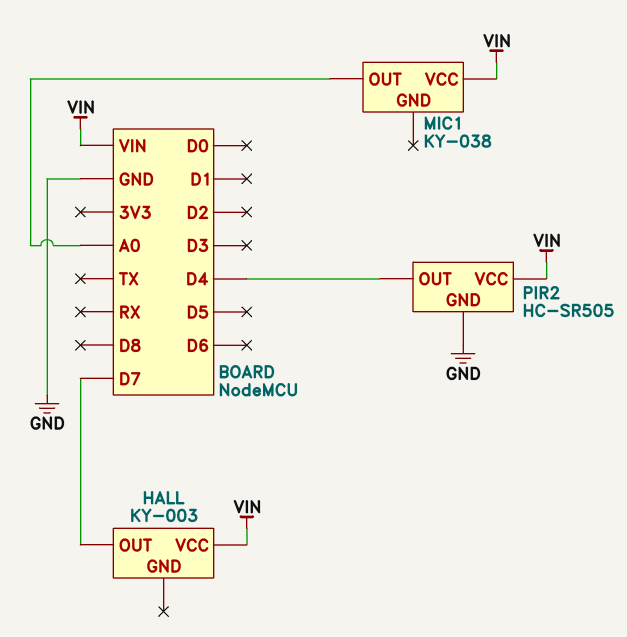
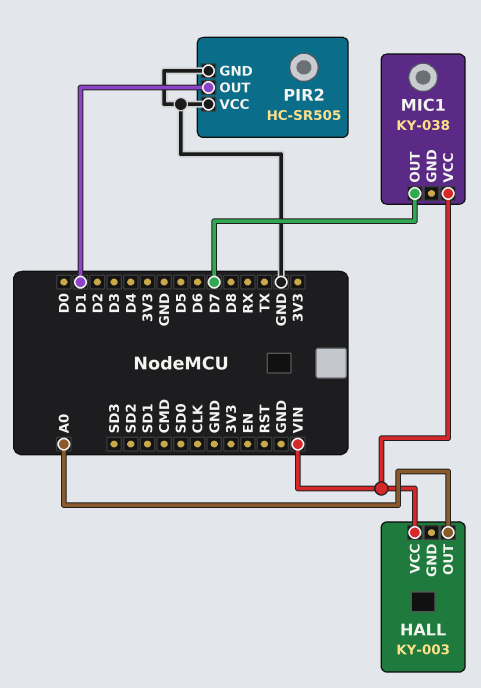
HALL pin OUT: D7 -> A0
MIC1 pin OUT: A0 -> D7
PIR2 pin OUT: D4 -> D1
PIR2 pin VCC: VIN -> GND

